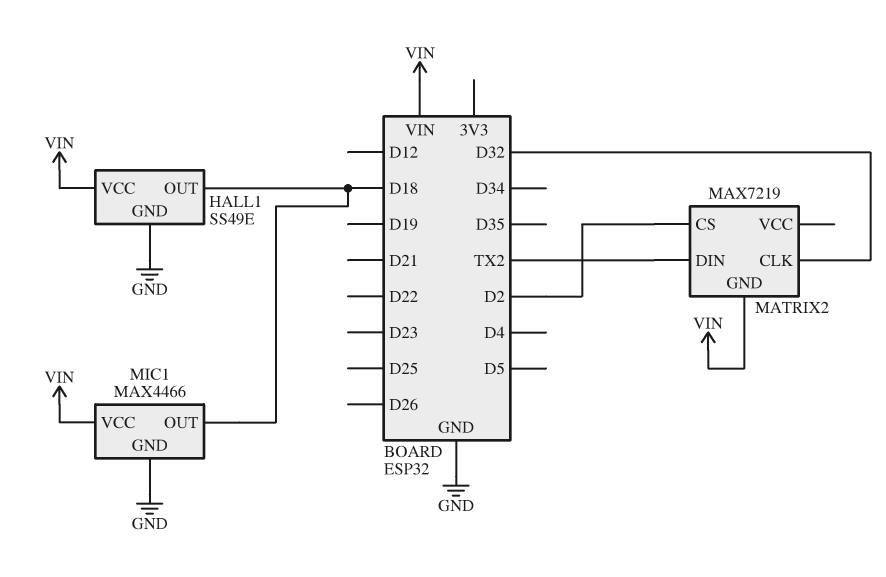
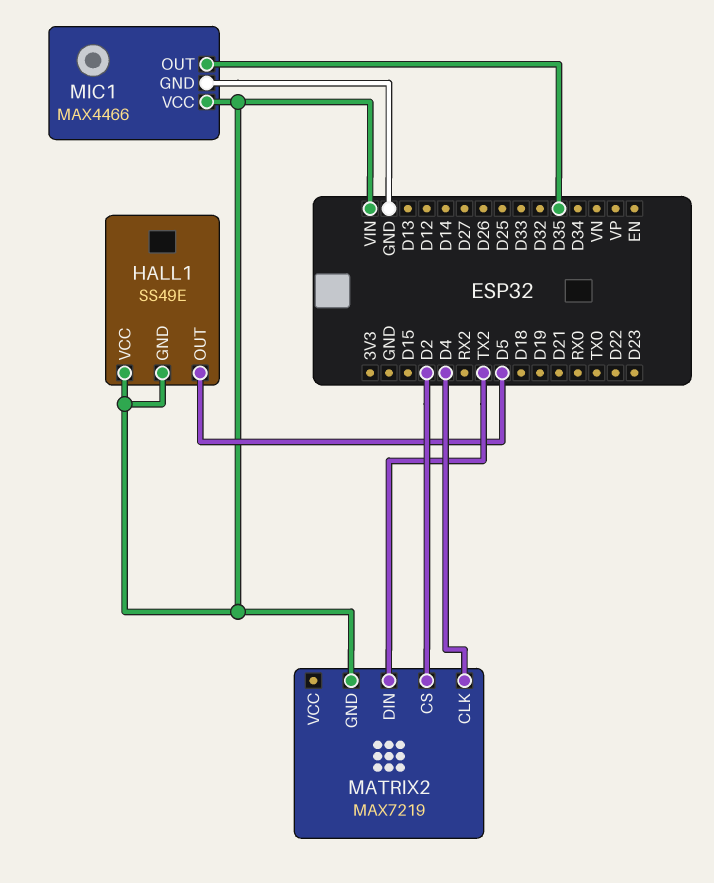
HALL1 pin GND: GND -> VIN
HALL1 pin OUT: D18 -> D5
MATRIX2 pin CLK: D32 -> D4
MIC1 pin OUT: D18 -> D35

